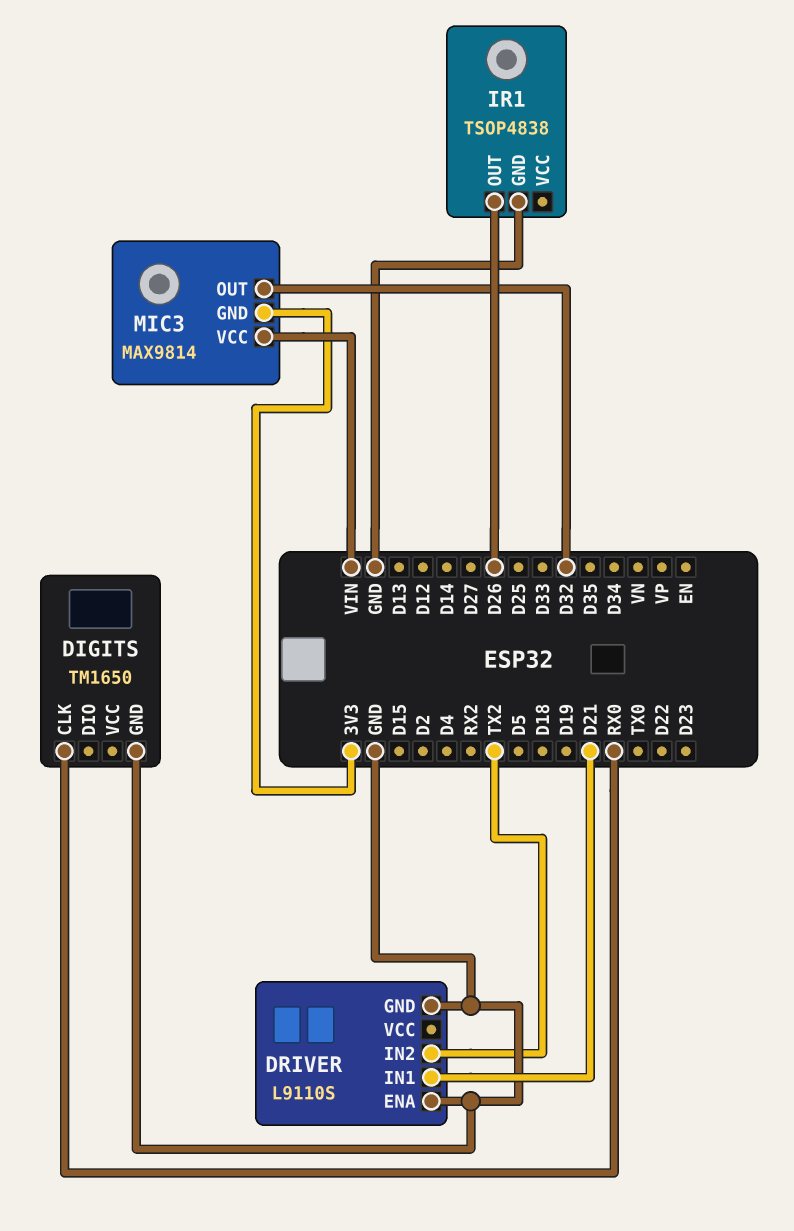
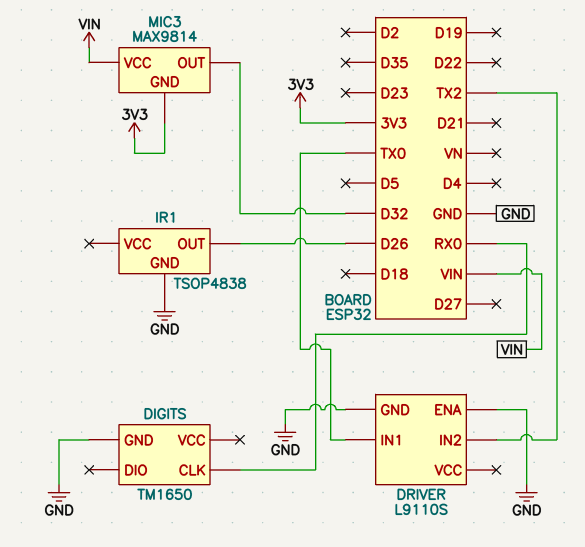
DRIVER pin IN1: D21 -> TX0

